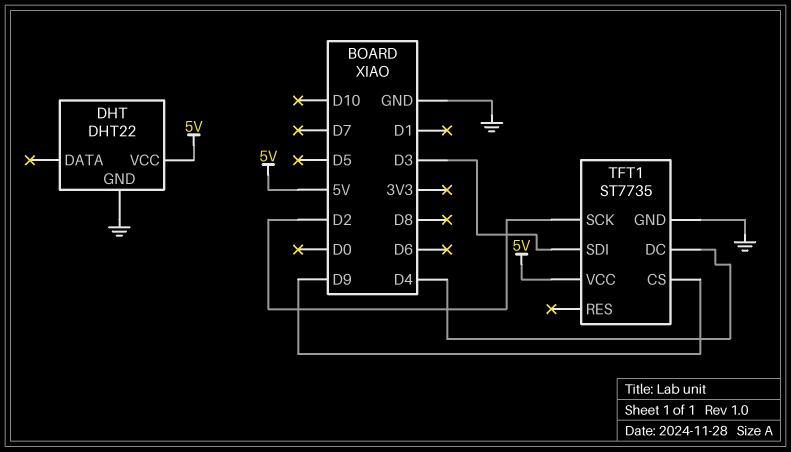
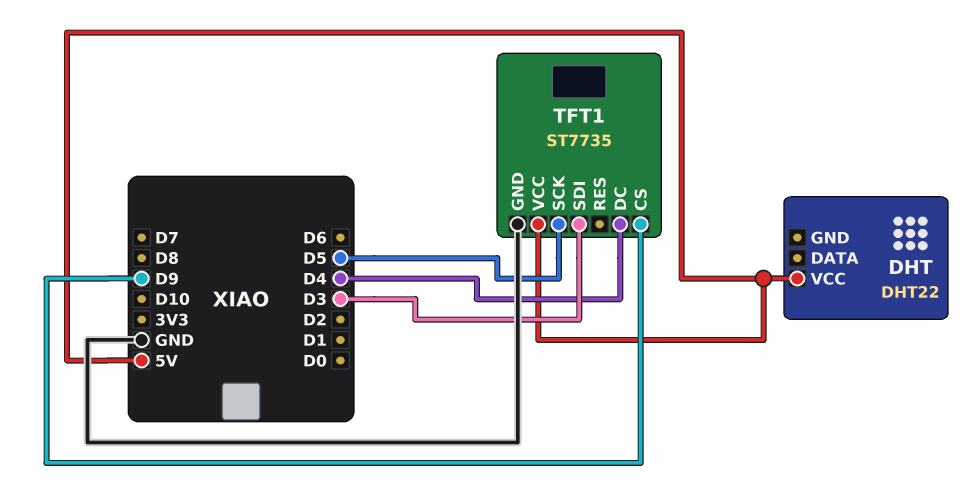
DHT pin GND: GND -> none
TFT1 pin SCK: D2 -> D5

